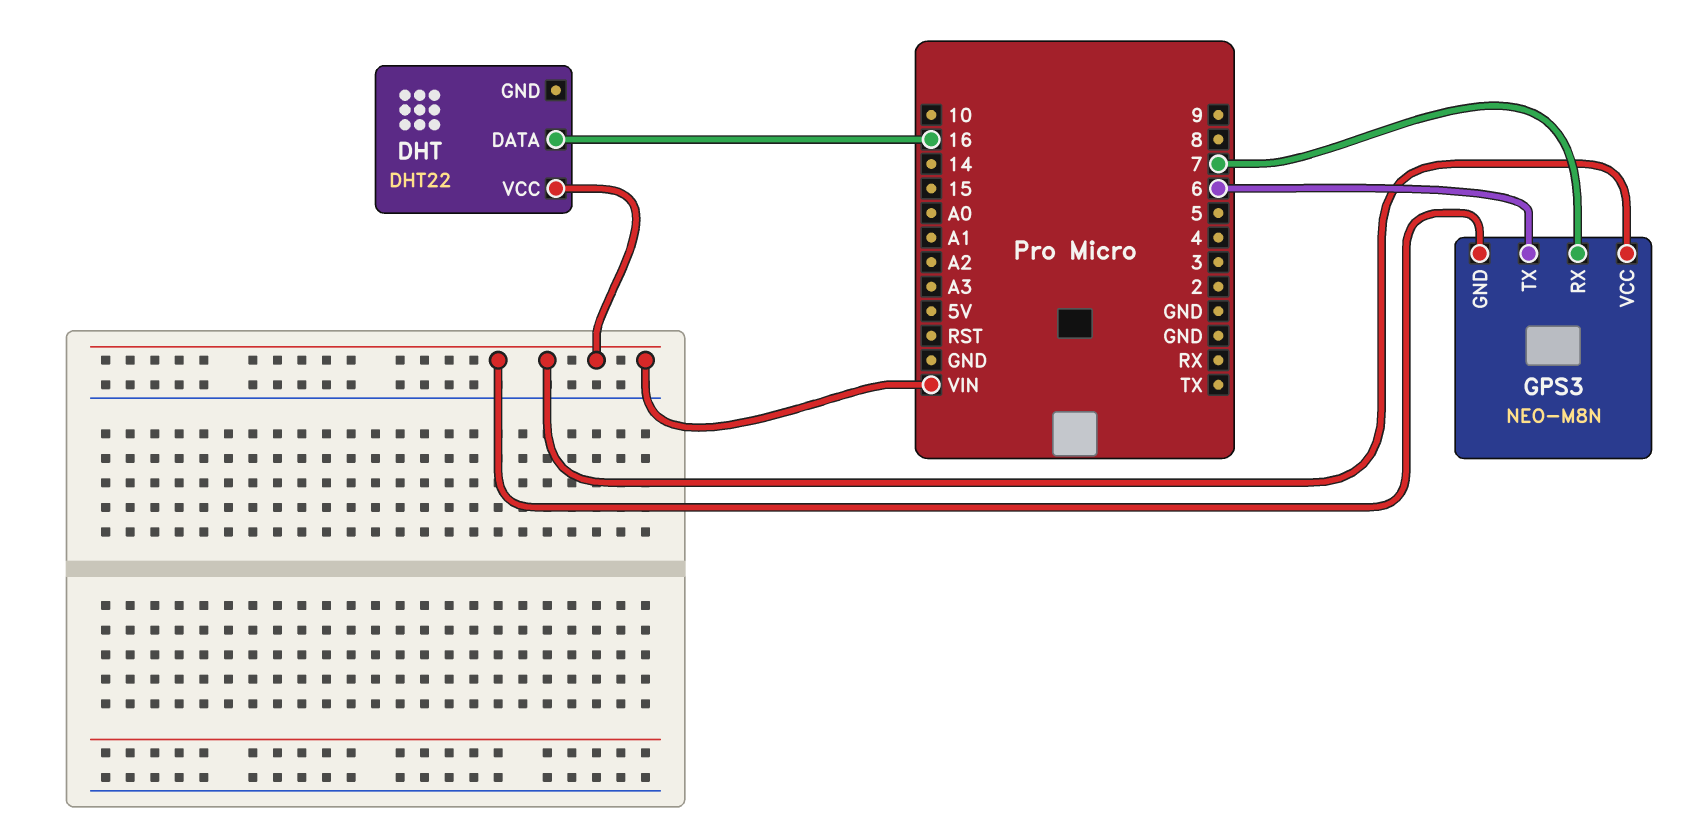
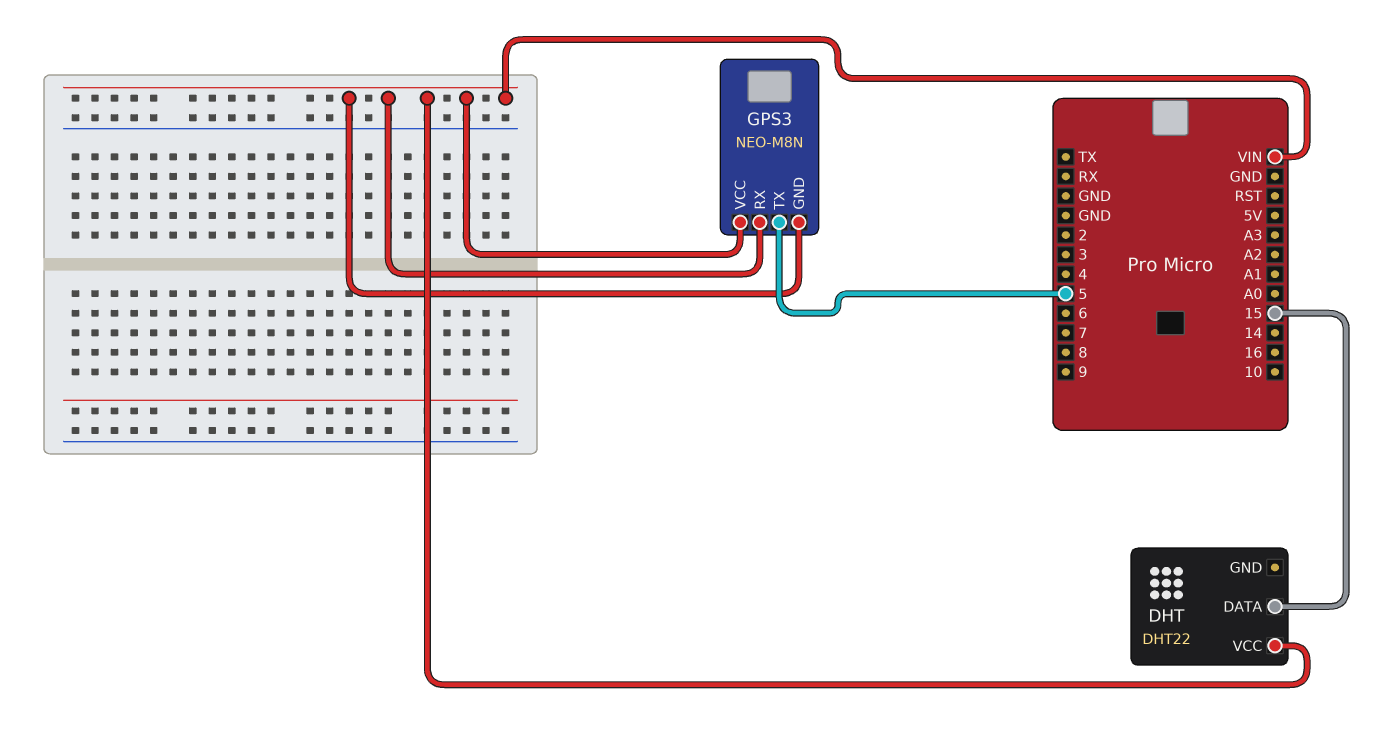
DHT pin DATA: 16 -> 15
GPS3 pin RX: 7 -> VIN
GPS3 pin TX: 6 -> 5

